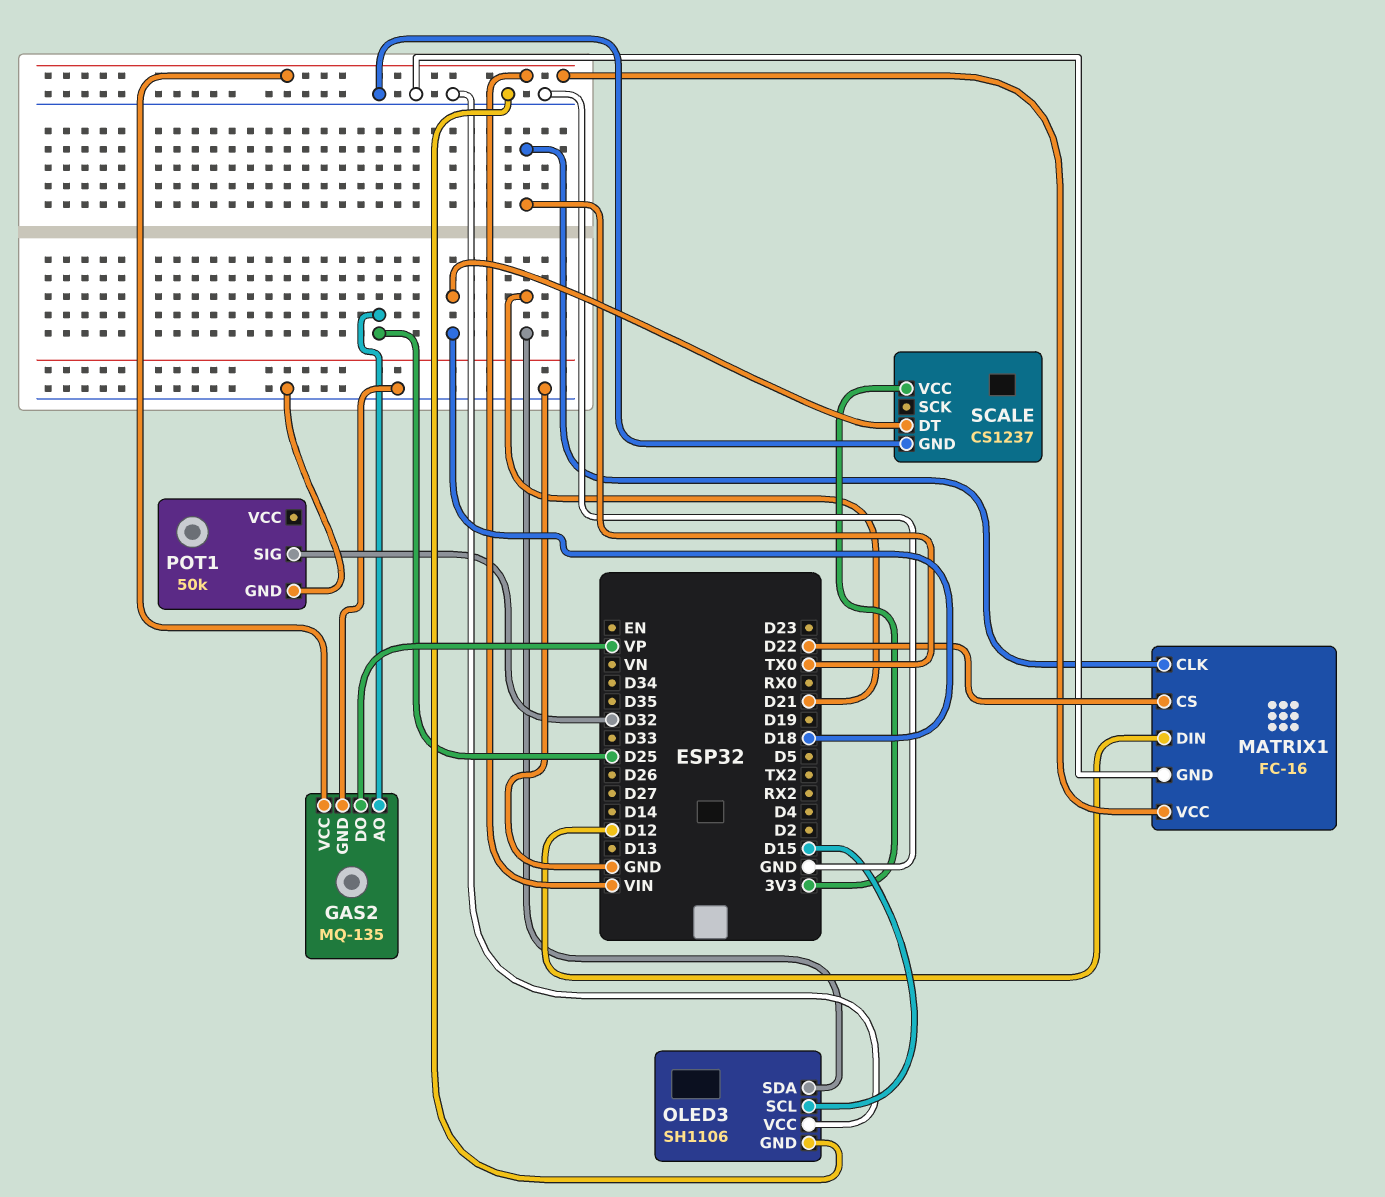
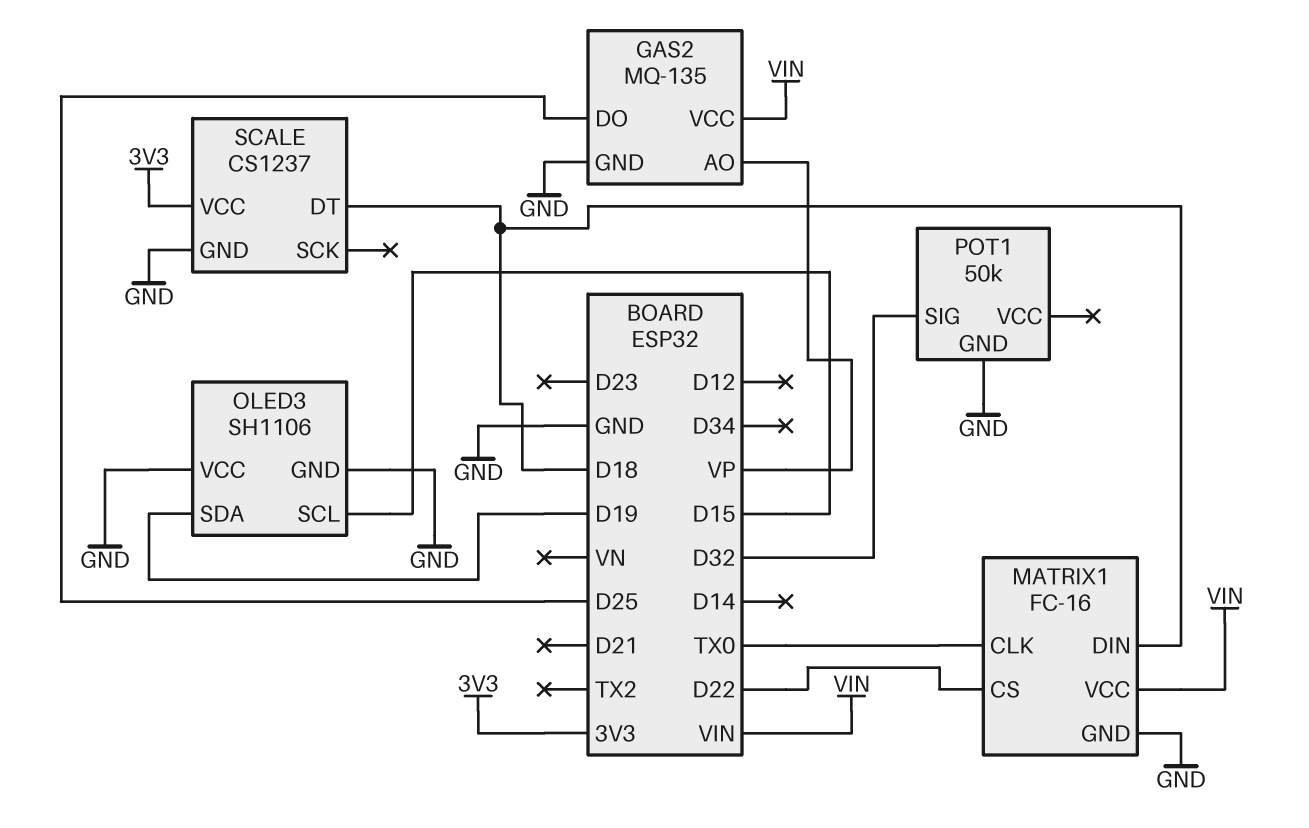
GAS2 pin AO: D25 -> VP
GAS2 pin DO: VP -> D25
MATRIX1 pin DIN: D12 -> D18
OLED3 pin SDA: D21 -> D19

